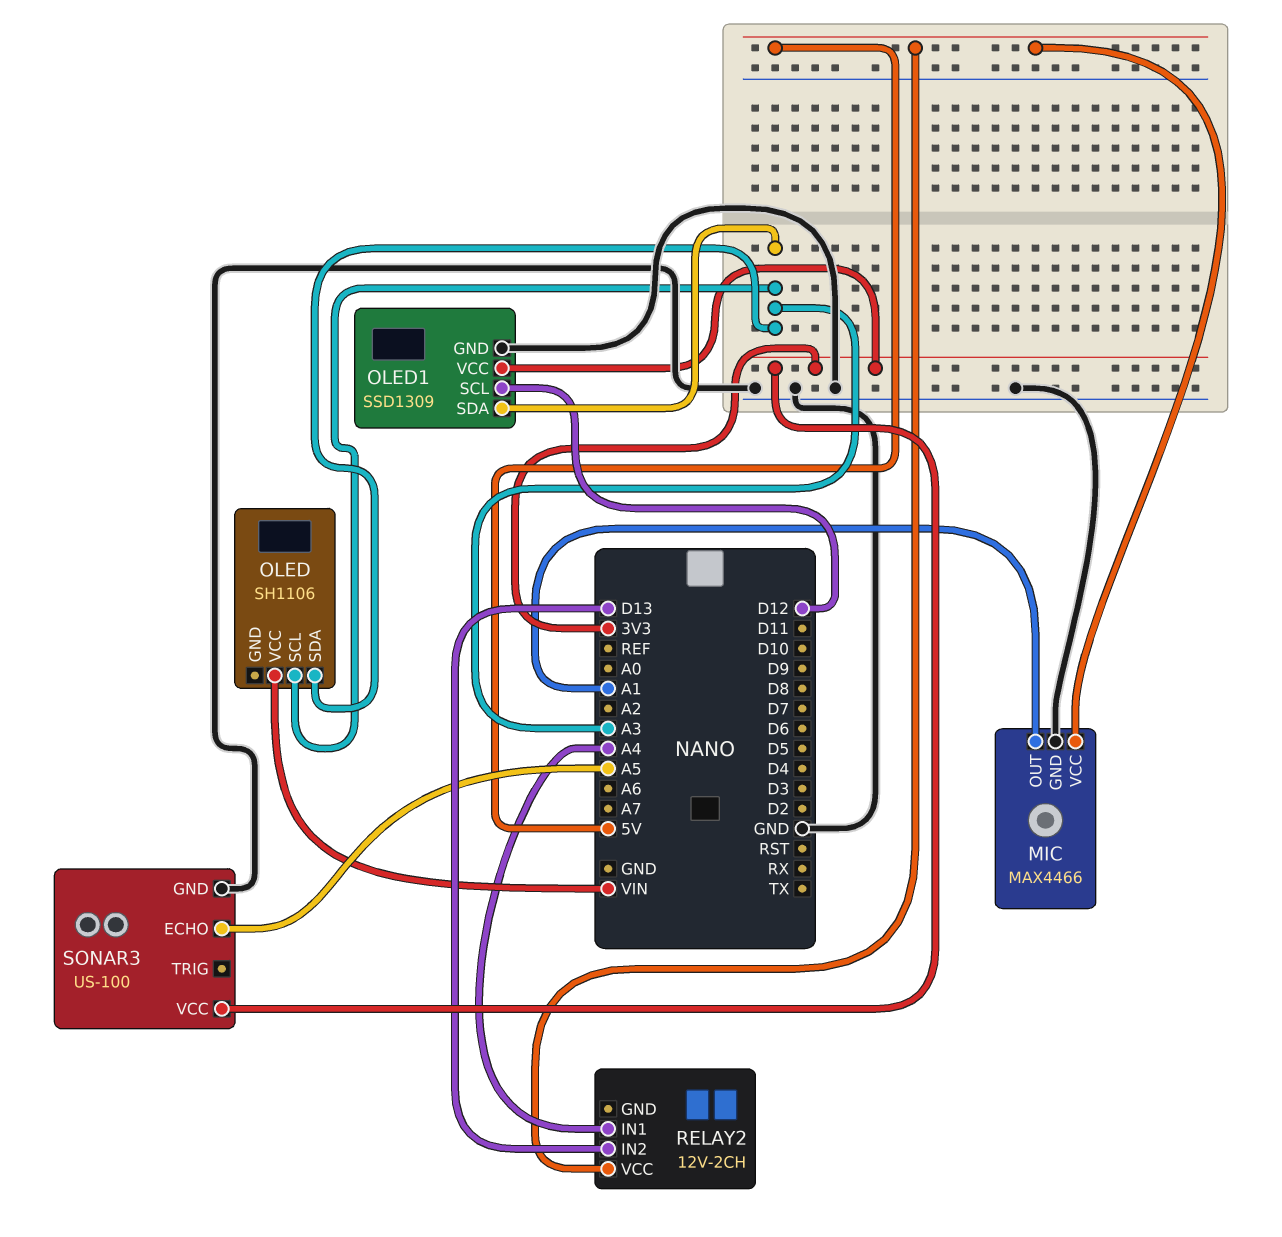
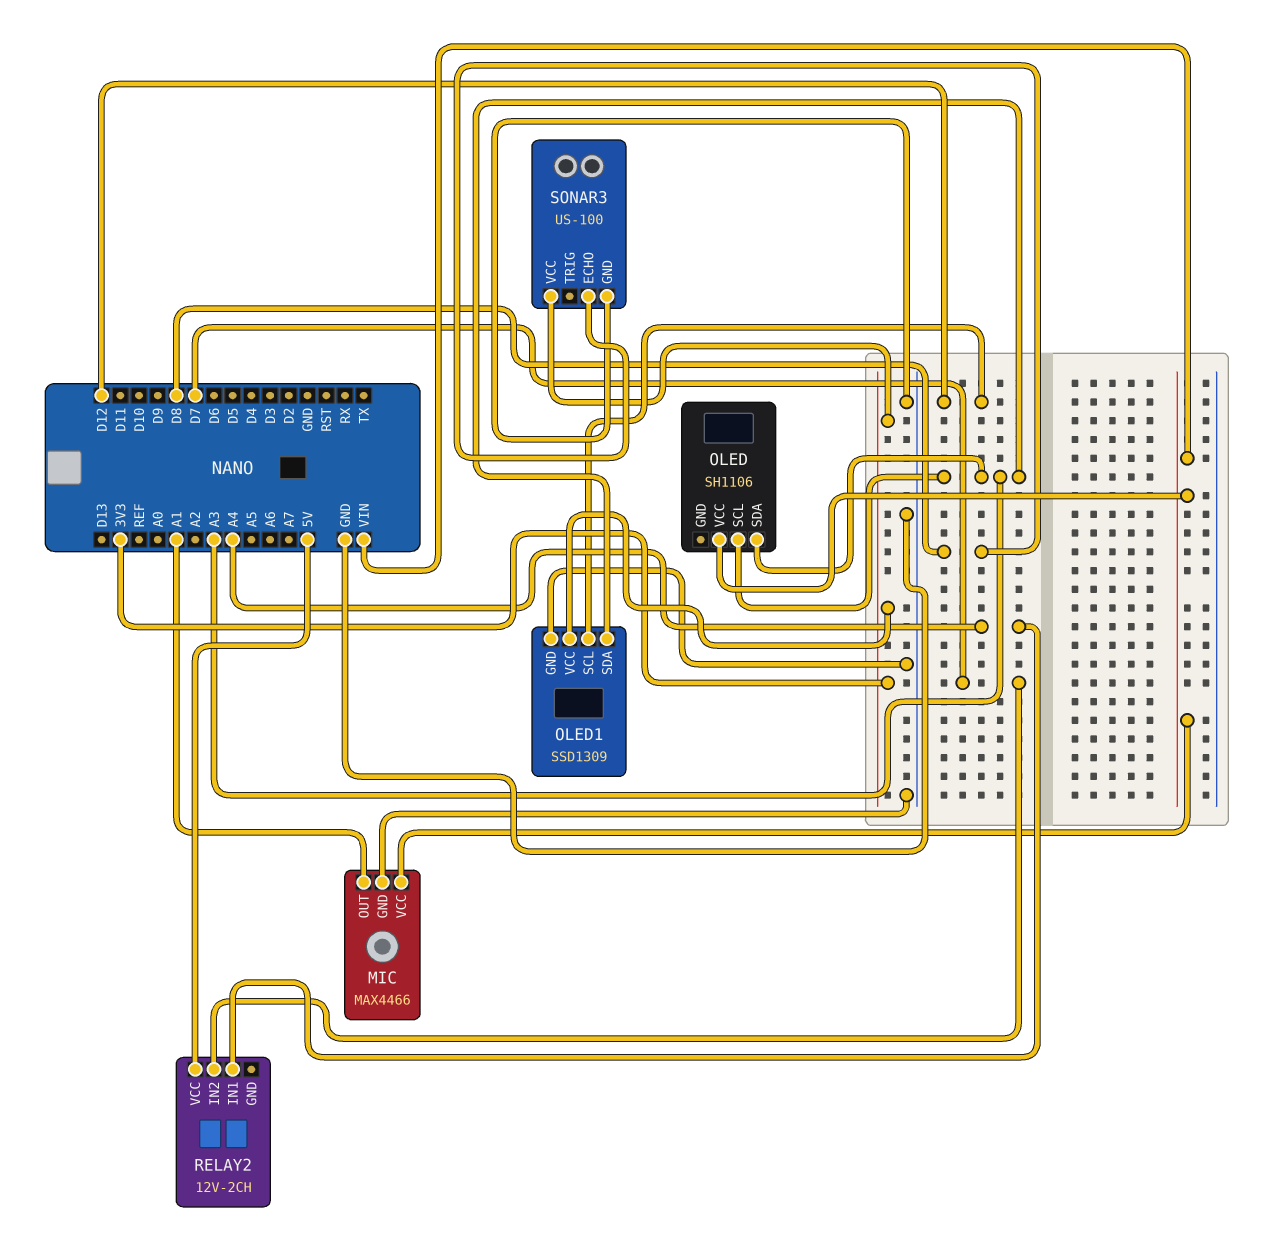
MIC pin VCC: 5V -> VIN
RELAY2 pin IN2: D13 -> D7
SONAR3 pin ECHO: A5 -> D8

